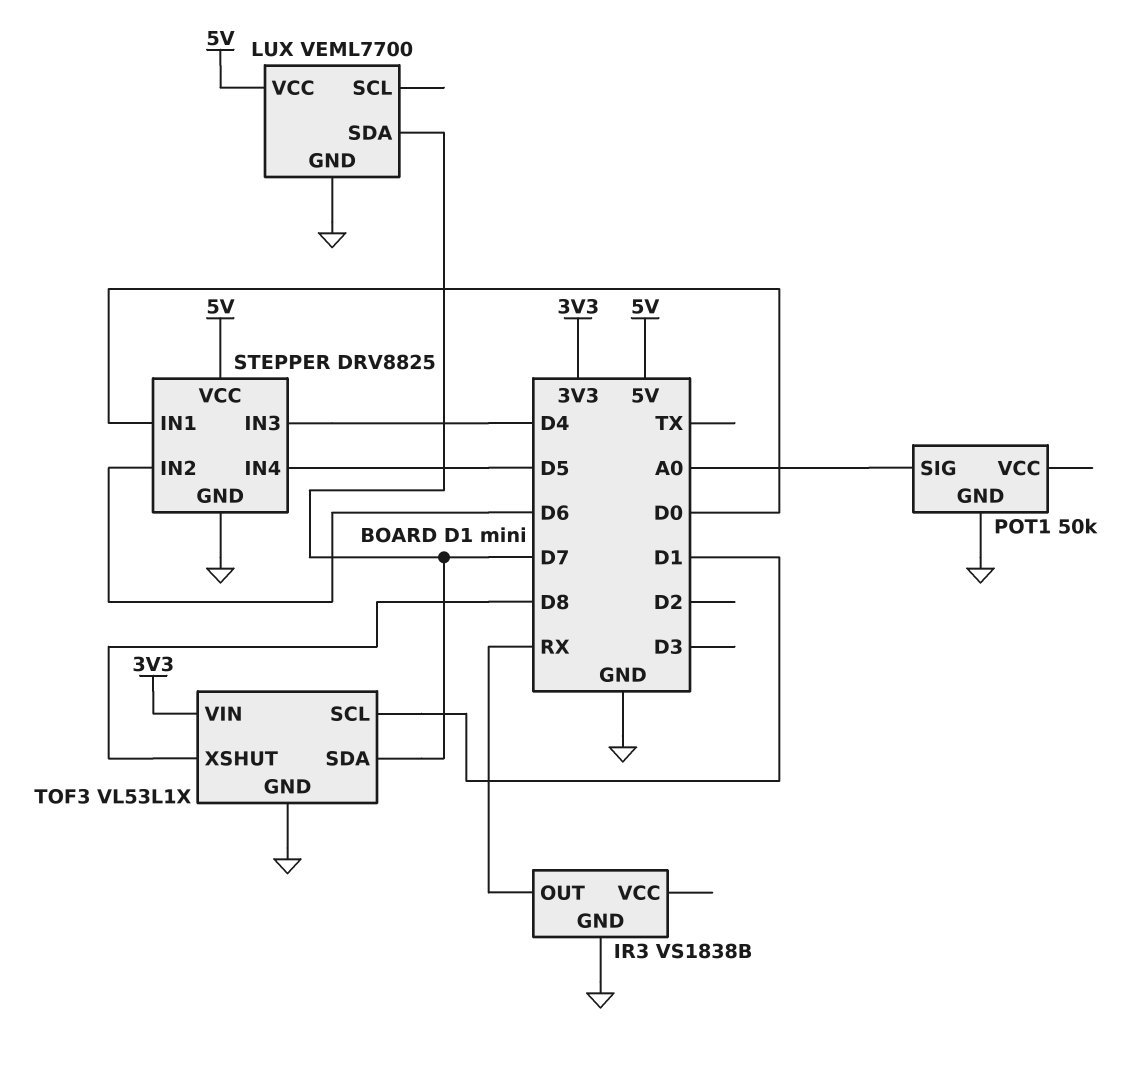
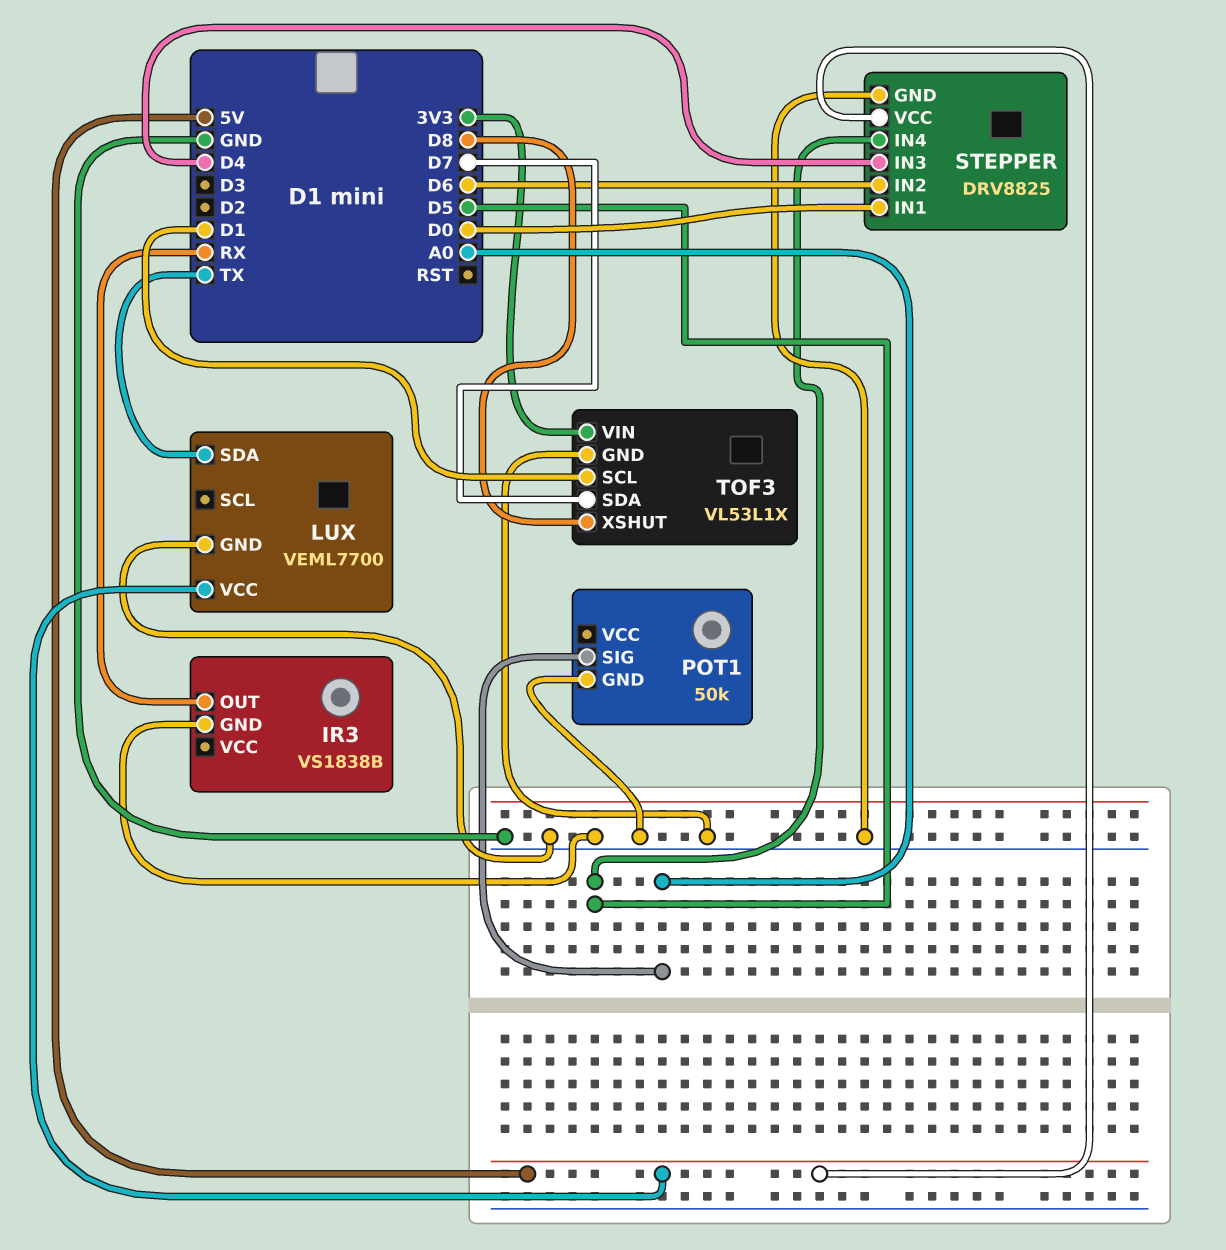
LUX pin SDA: D7 -> TX

